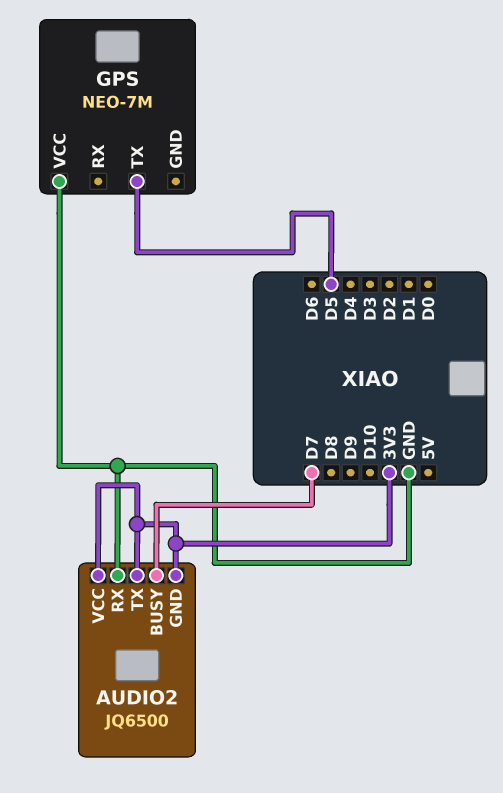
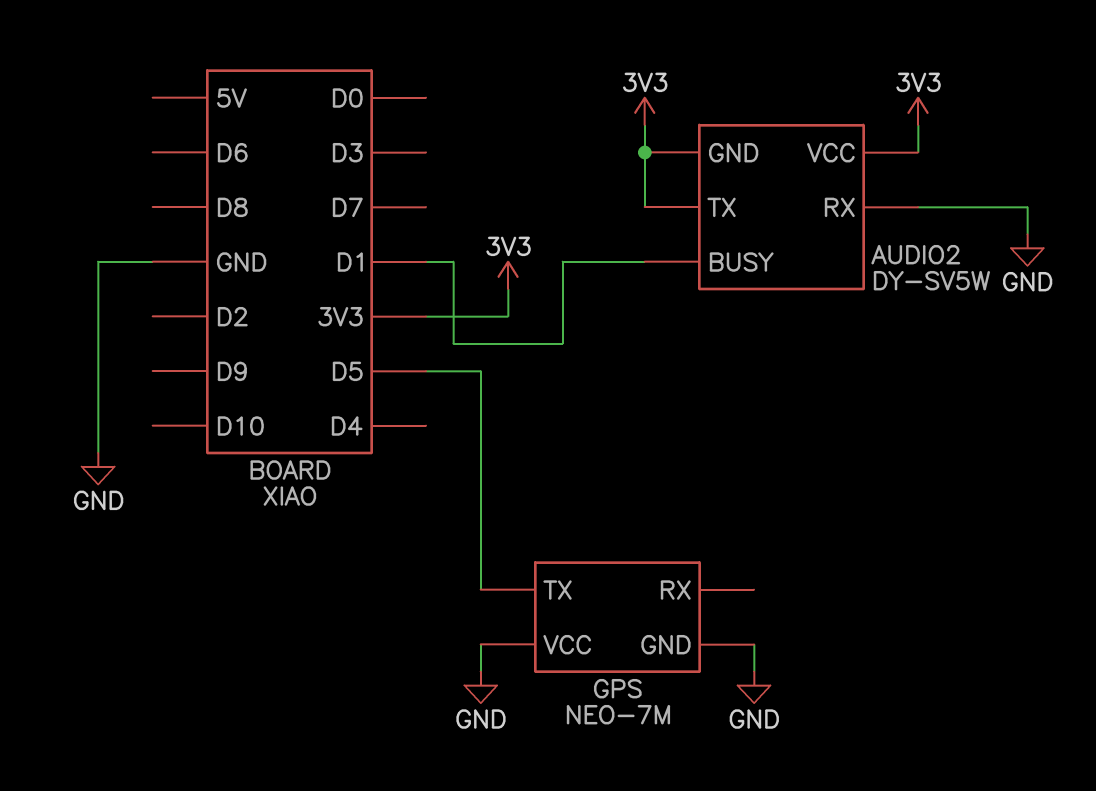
AUDIO2: JQ6500 -> DY-SV5W
AUDIO2 pin BUSY: D7 -> D1
GPS pin GND: none -> GND

